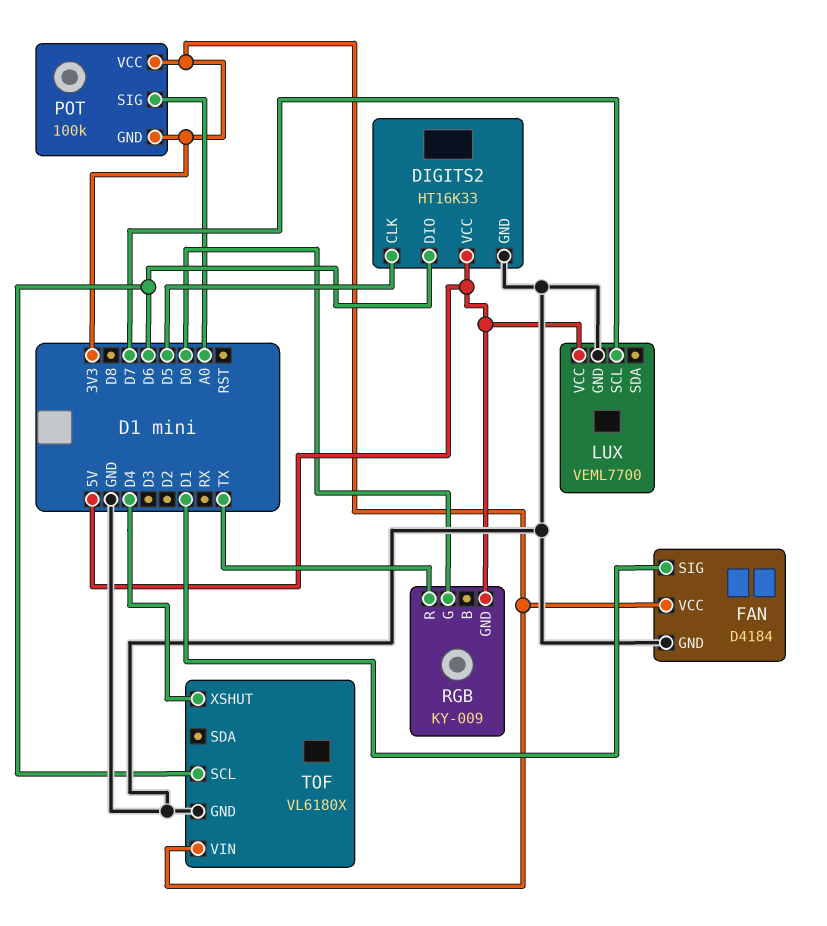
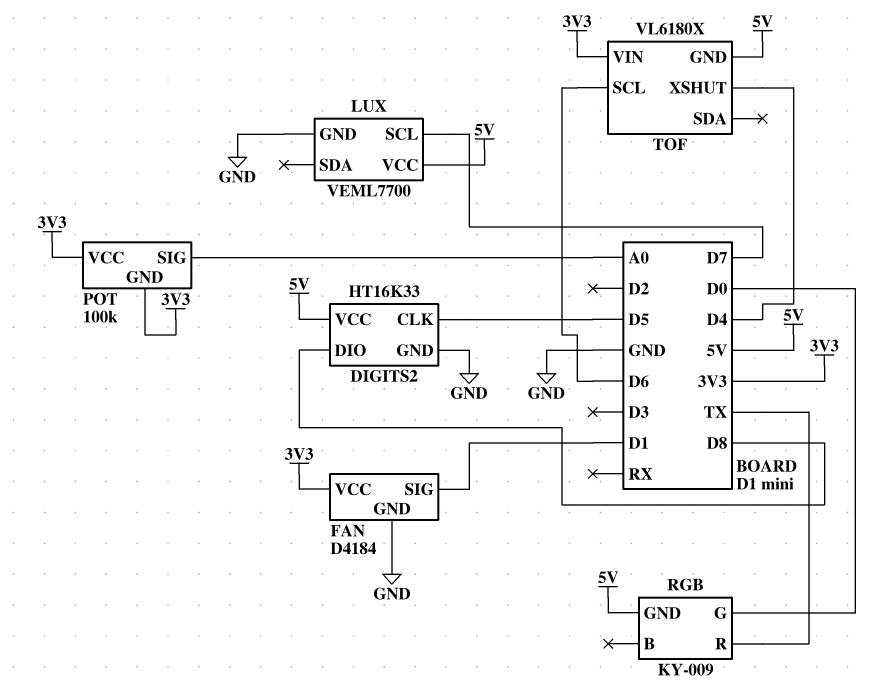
DIGITS2 pin DIO: D6 -> D8
TOF pin GND: GND -> 5V

